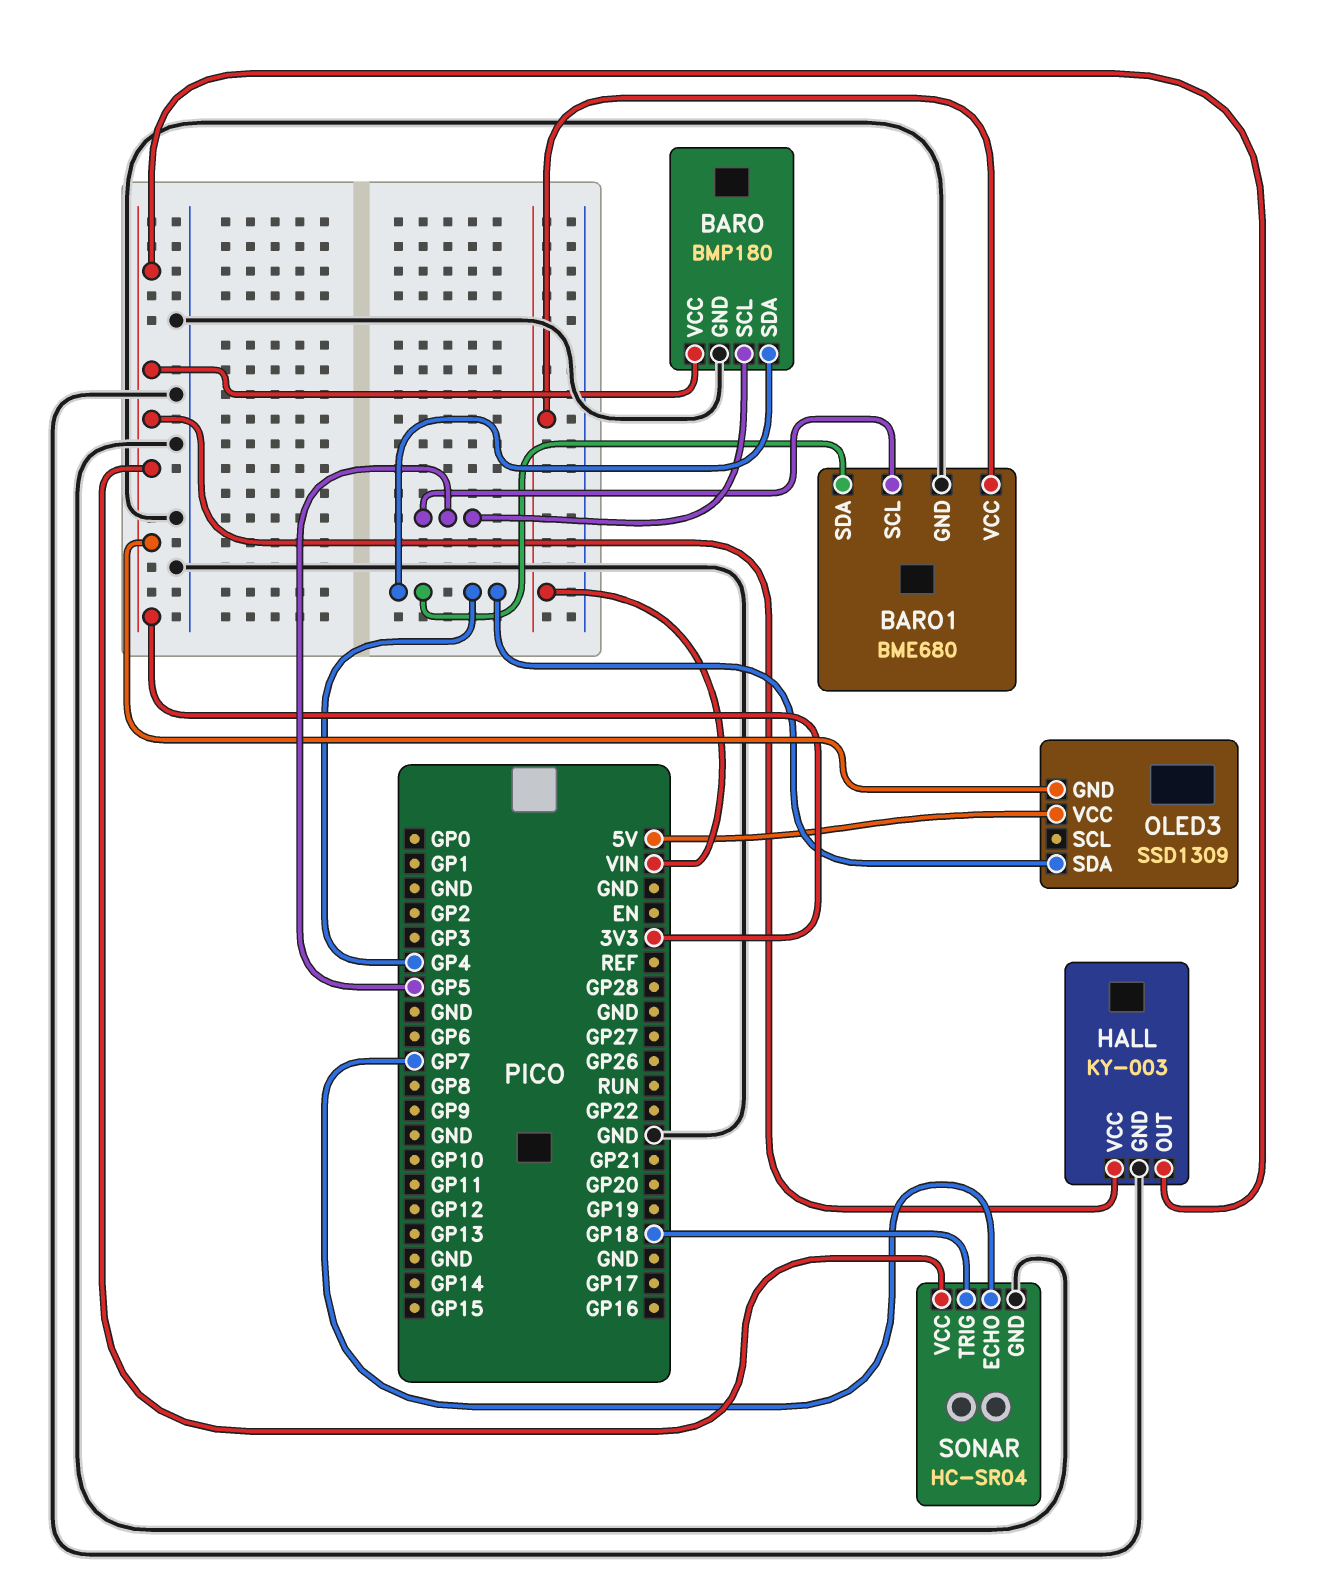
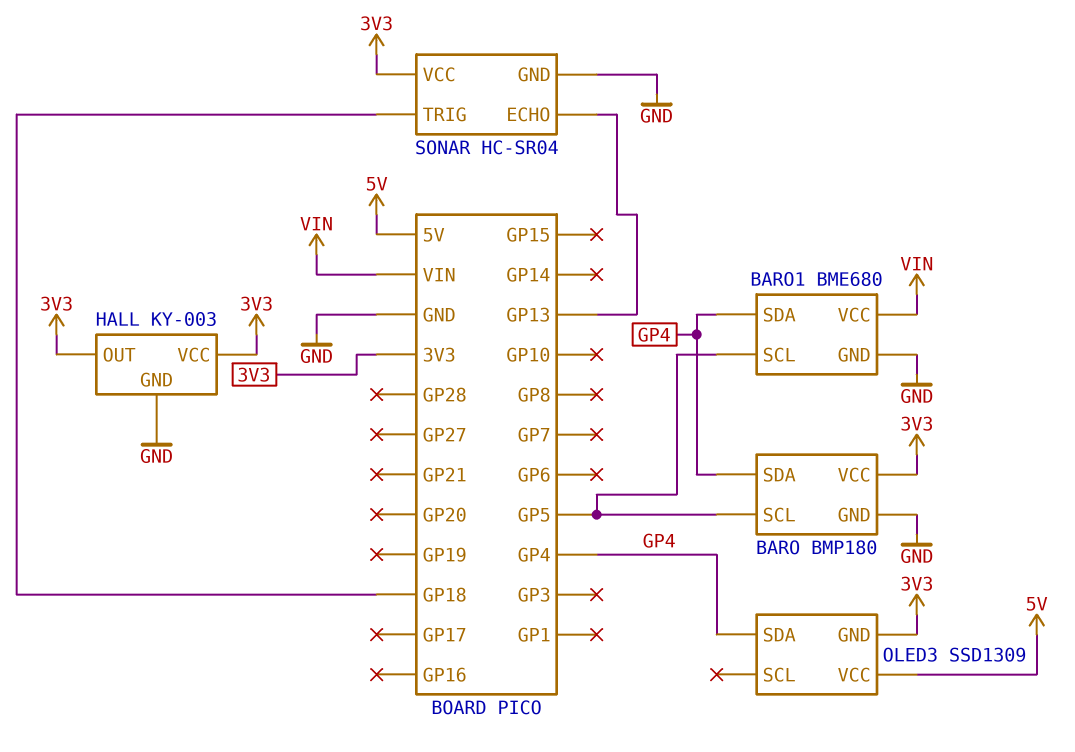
SONAR pin ECHO: GP7 -> GP13

